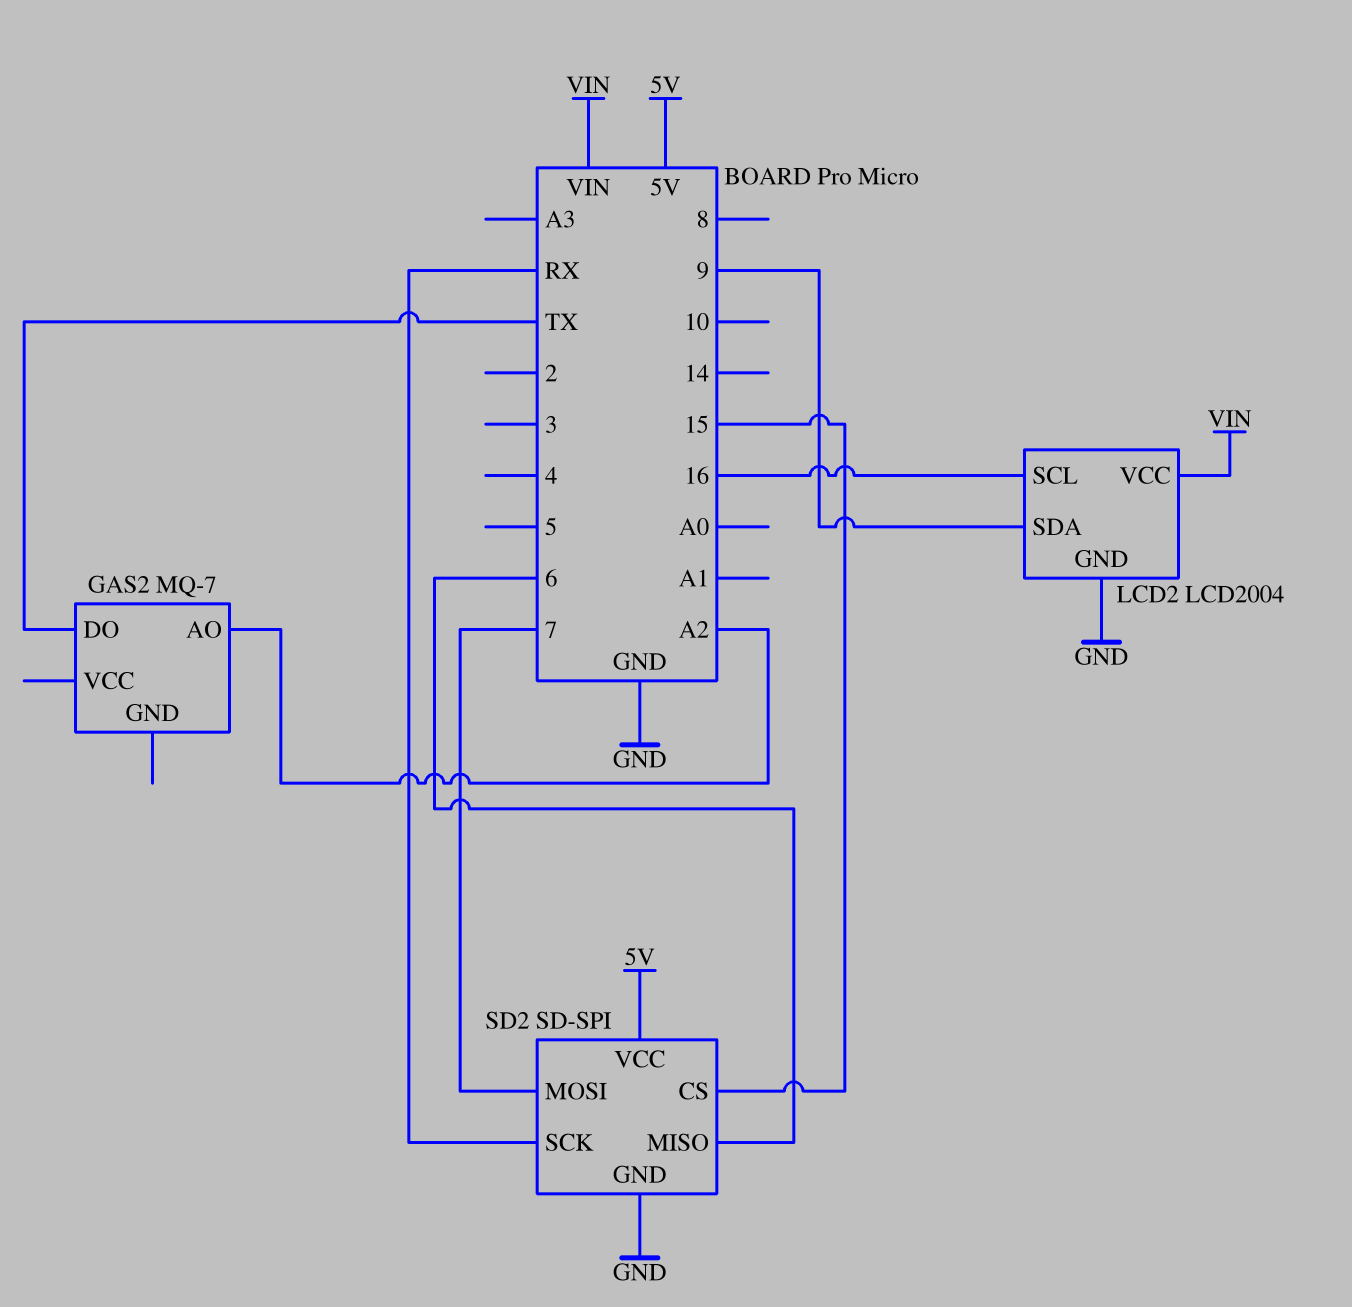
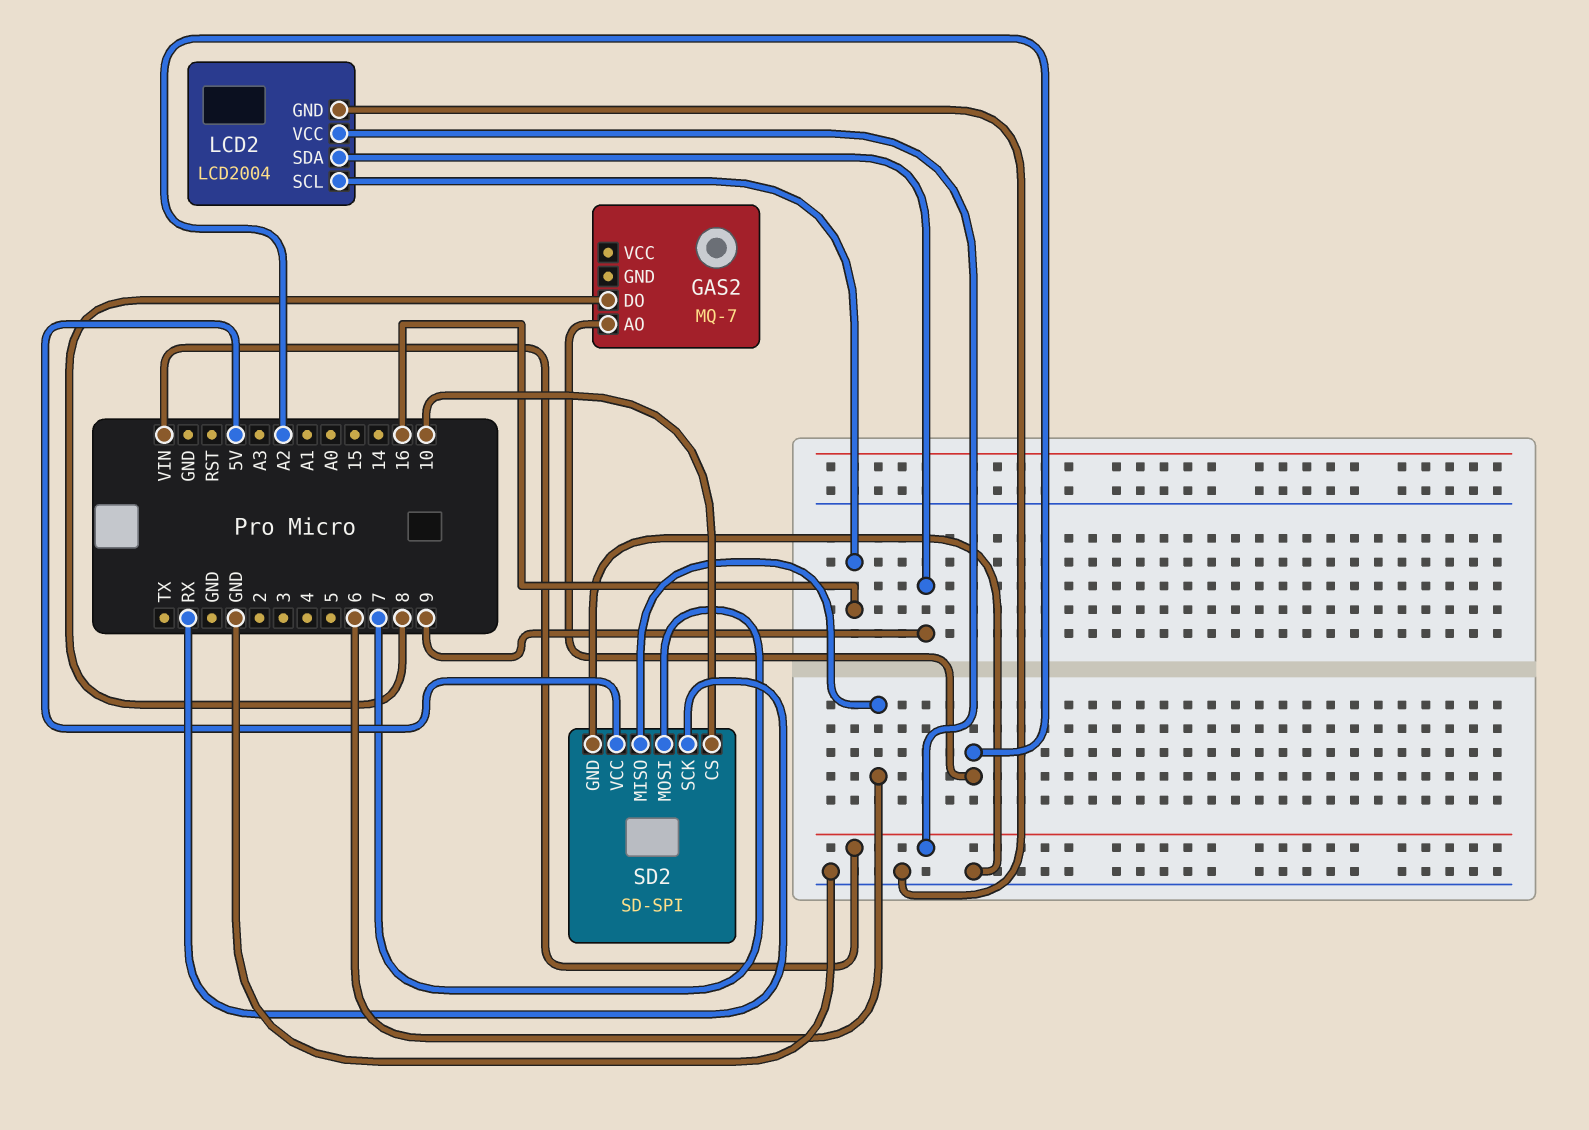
GAS2 pin DO: TX -> 8
SD2 pin CS: 15 -> 10

